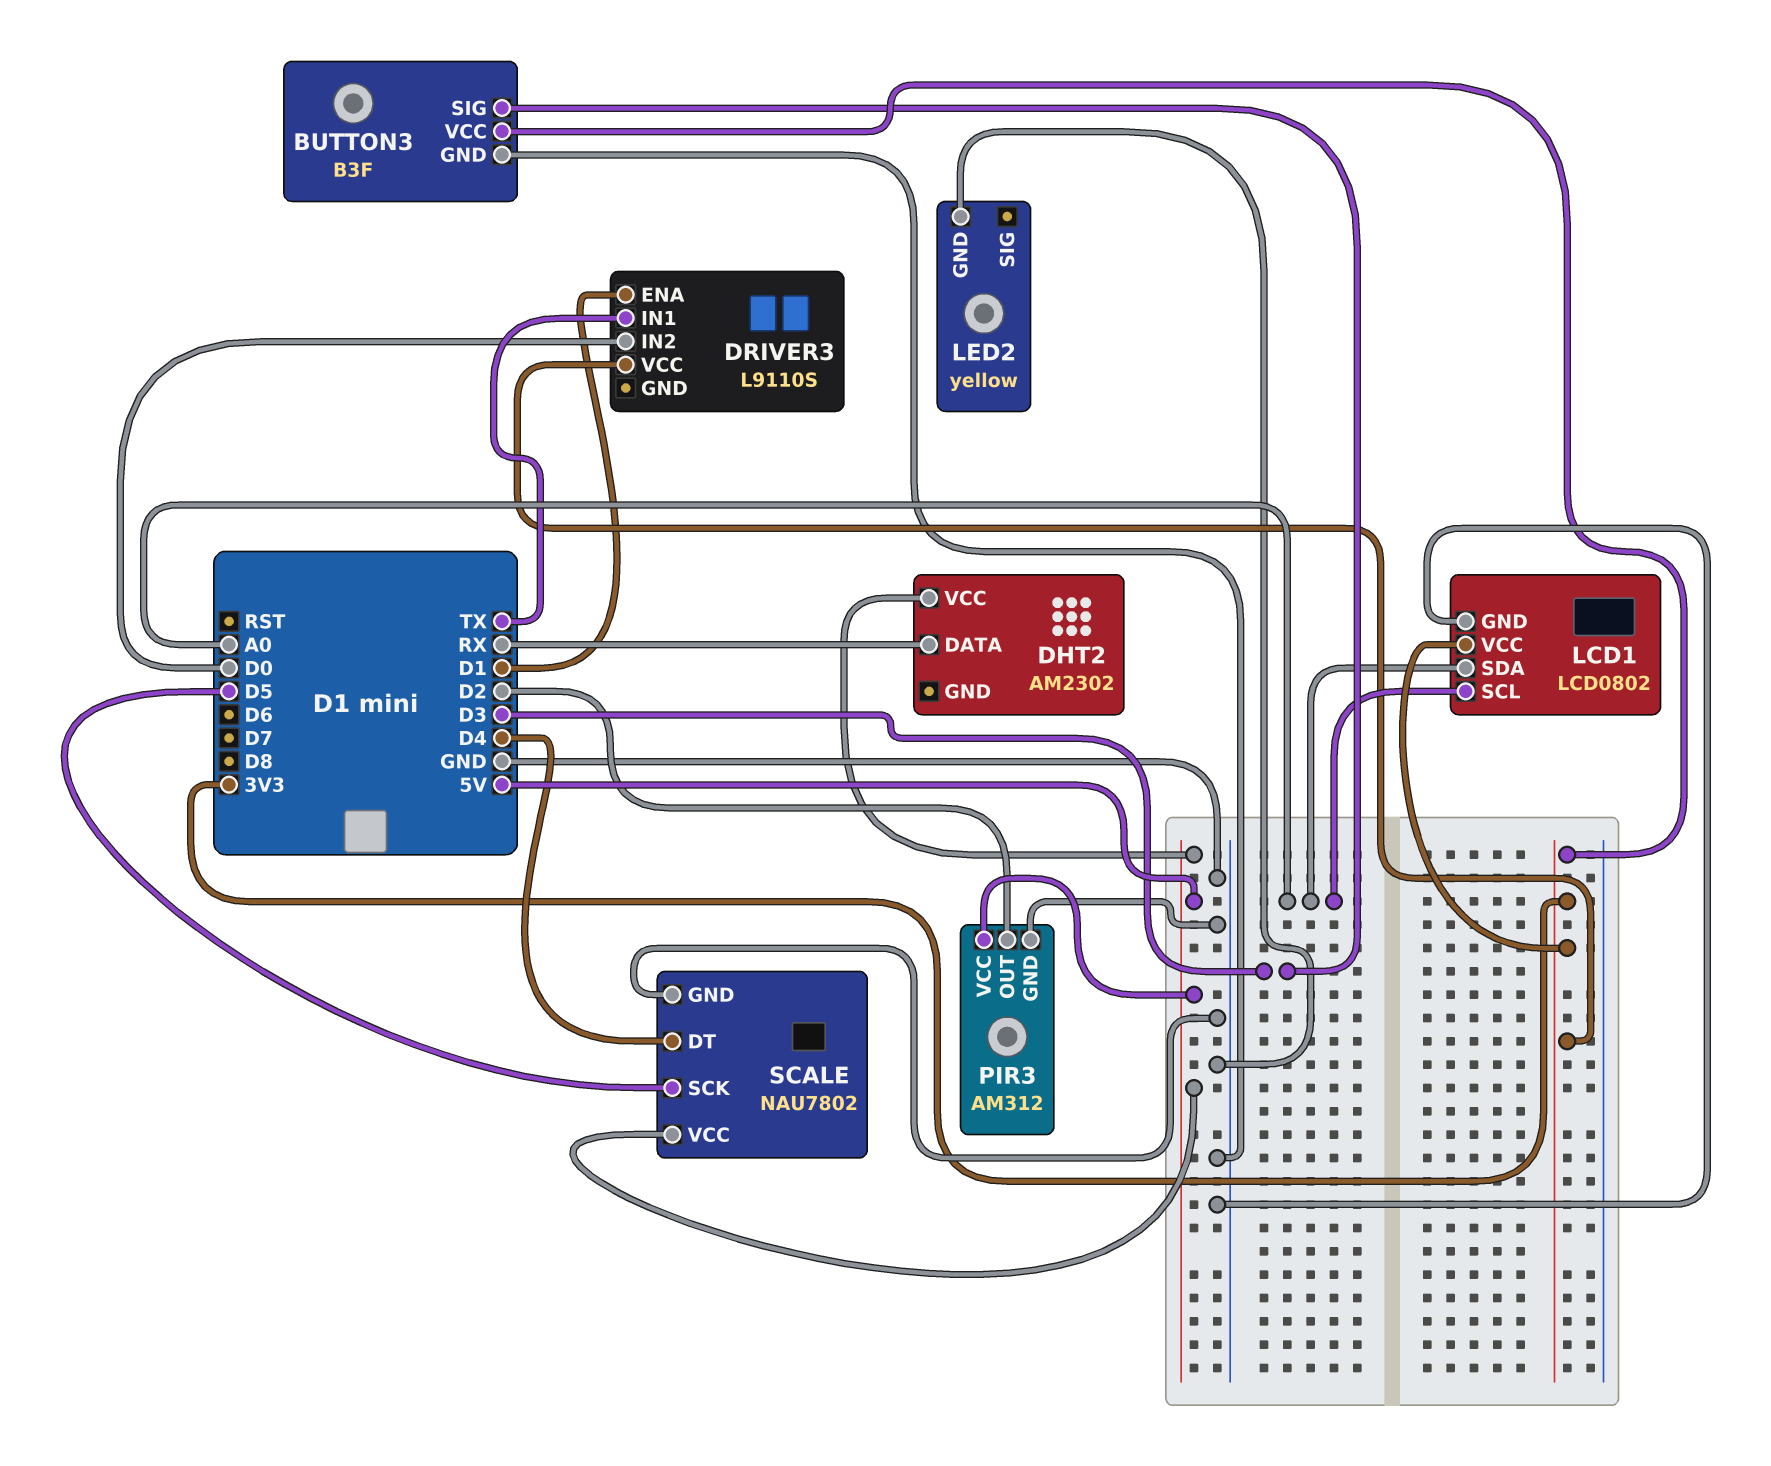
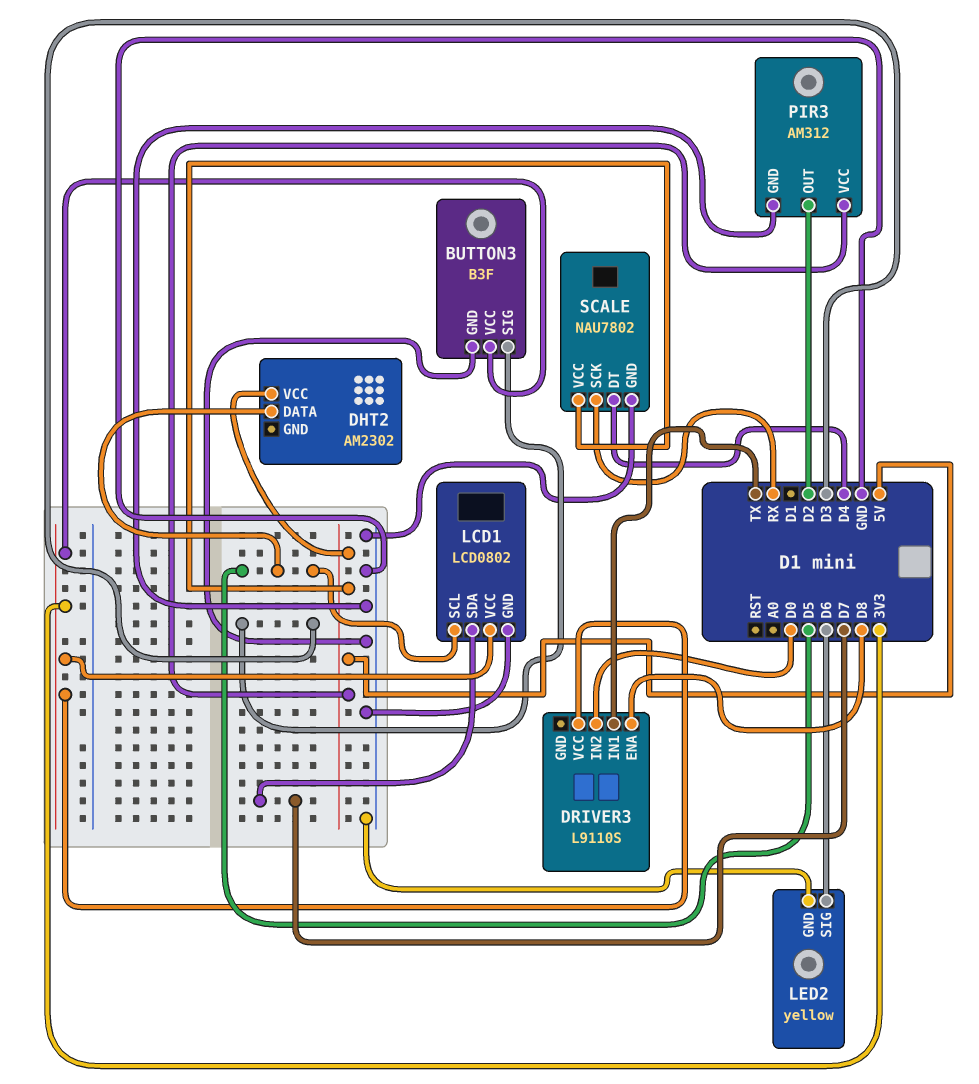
DHT2 pin DATA: RX -> D5
DRIVER3 pin ENA: D1 -> D8
LCD1 pin SCL: A0 -> D5
LCD1 pin SDA: A0 -> D7
LED2 pin SIG: none -> D6
SCALE pin SCK: D5 -> RX

